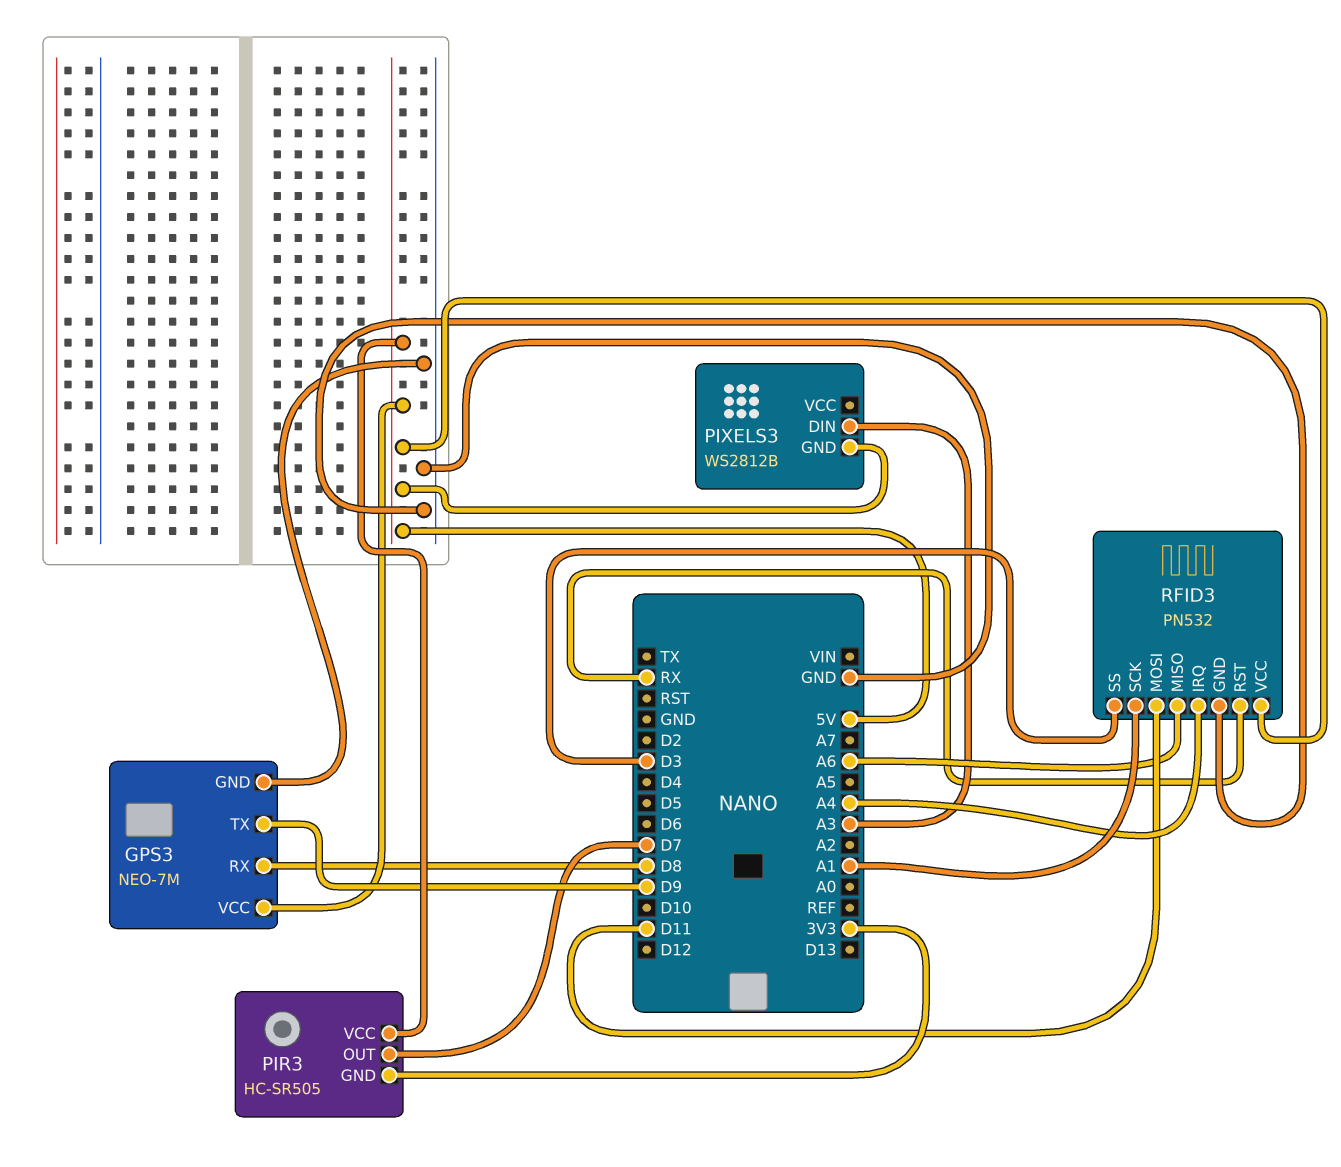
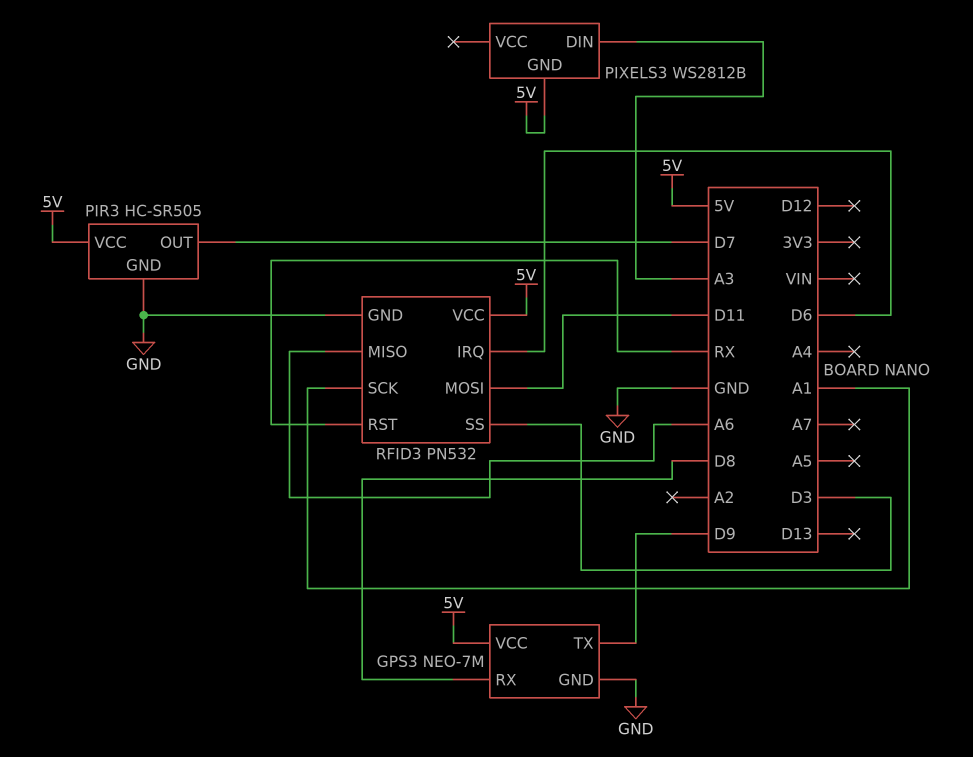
PIR3 pin GND: 3V3 -> GND
RFID3 pin IRQ: A4 -> D6

